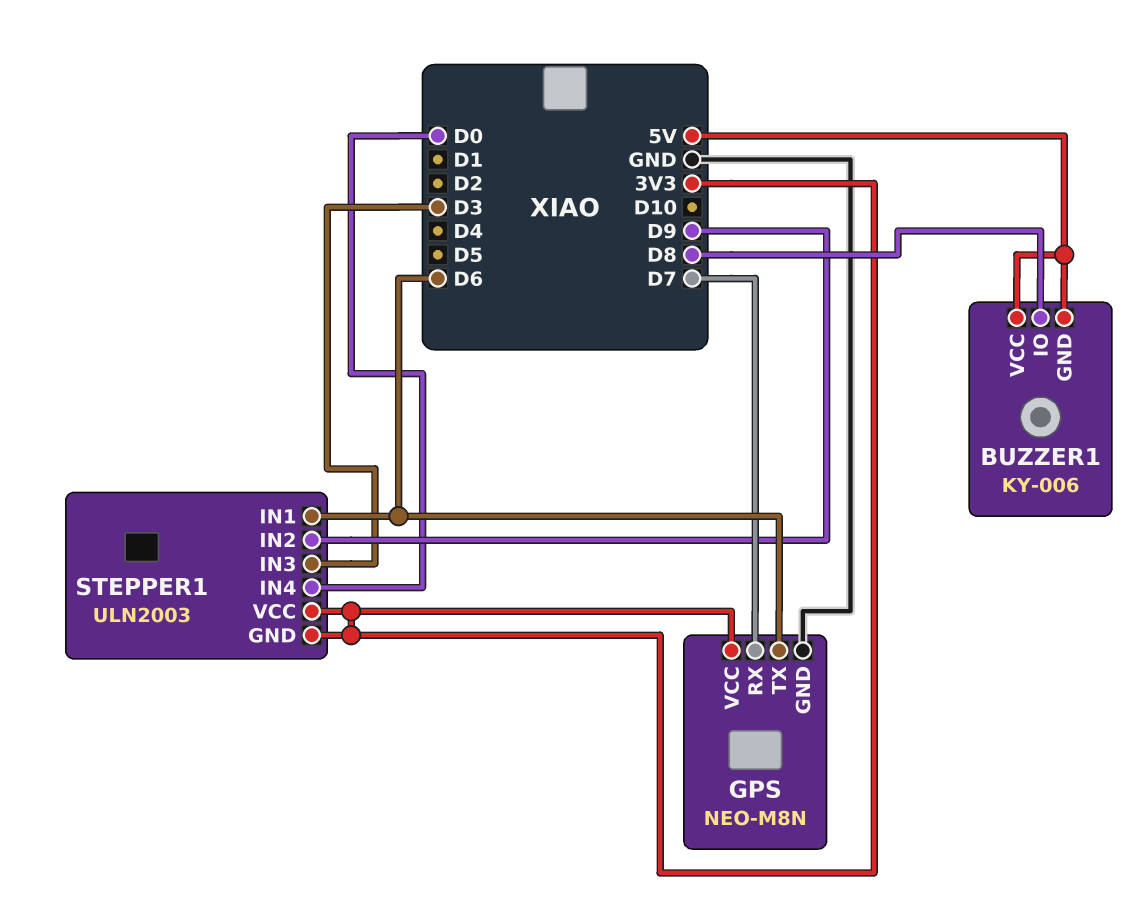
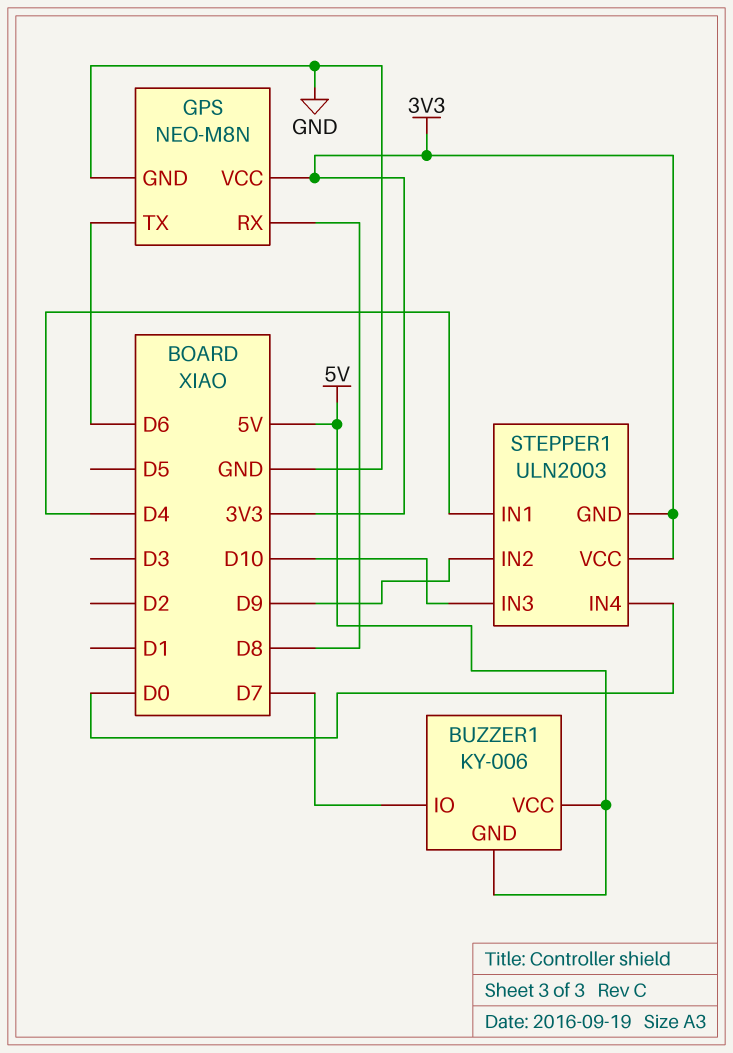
BUZZER1 pin IO: D8 -> D7
GPS pin RX: D7 -> D8
STEPPER1 pin IN1: D6 -> D4
STEPPER1 pin IN3: D3 -> D10

